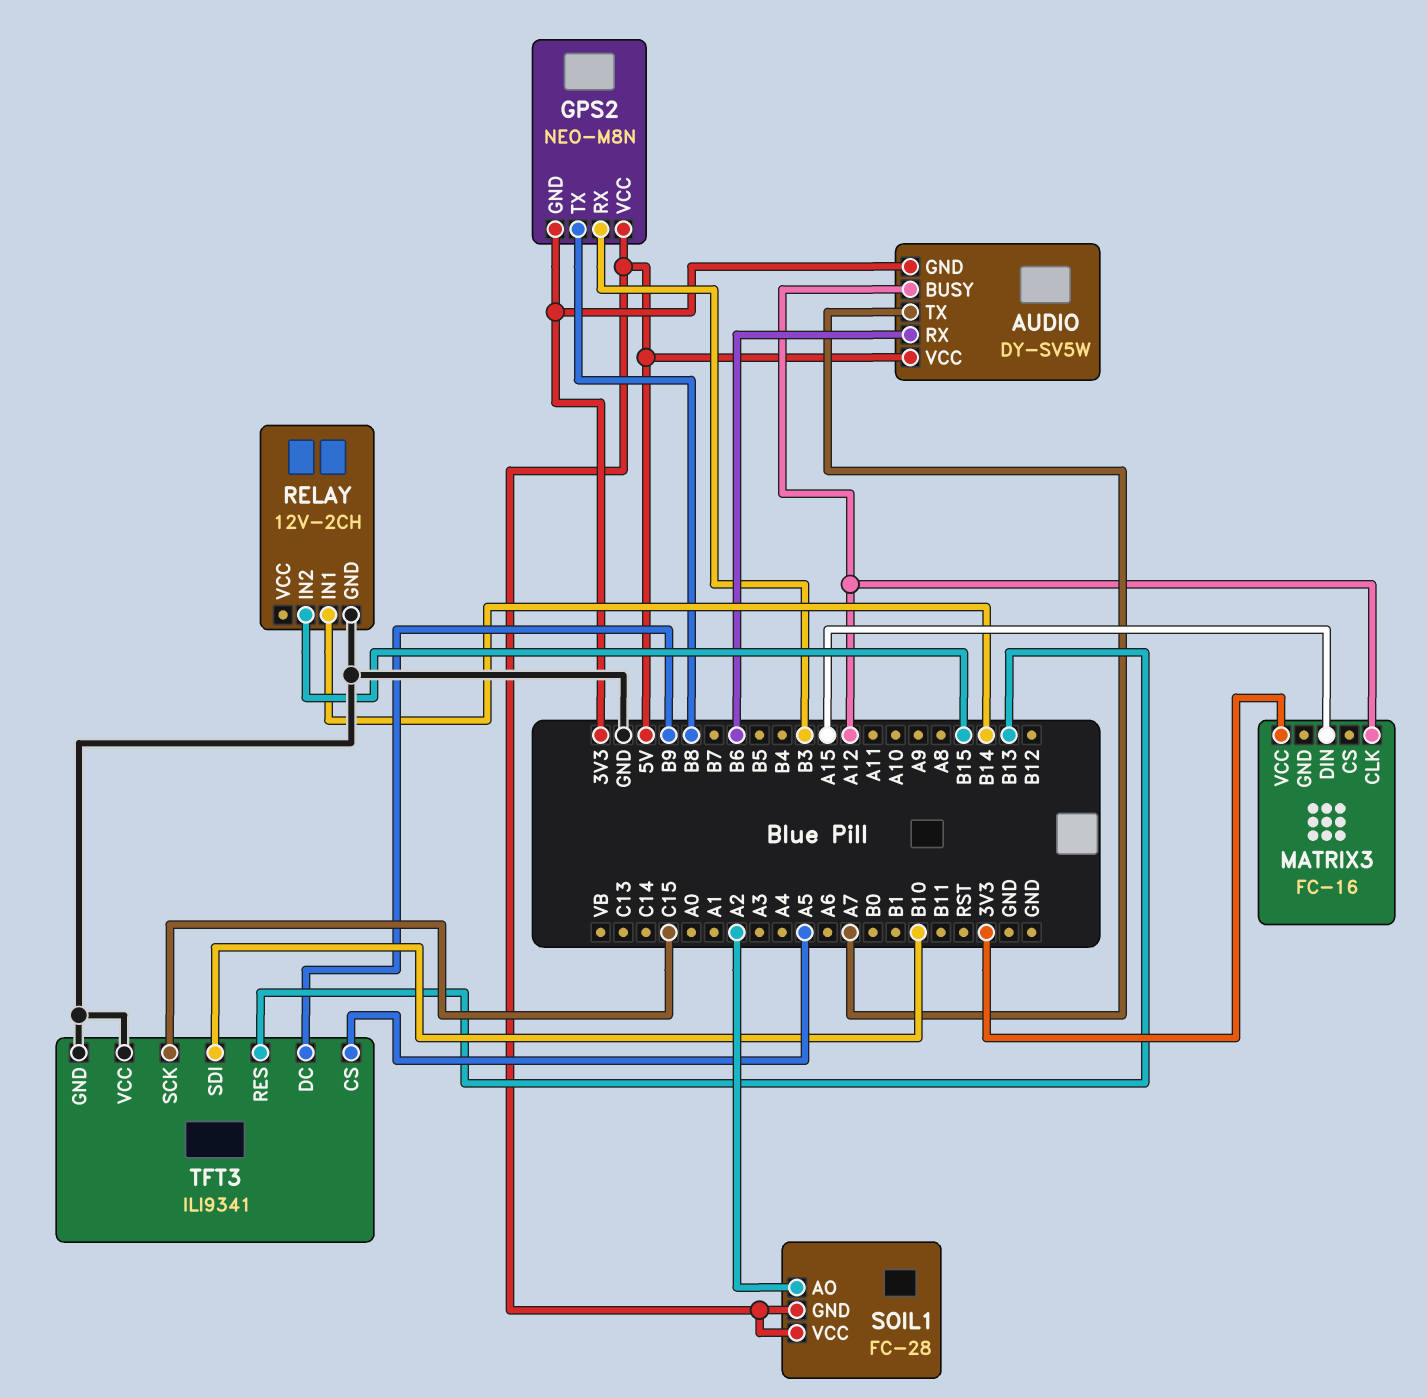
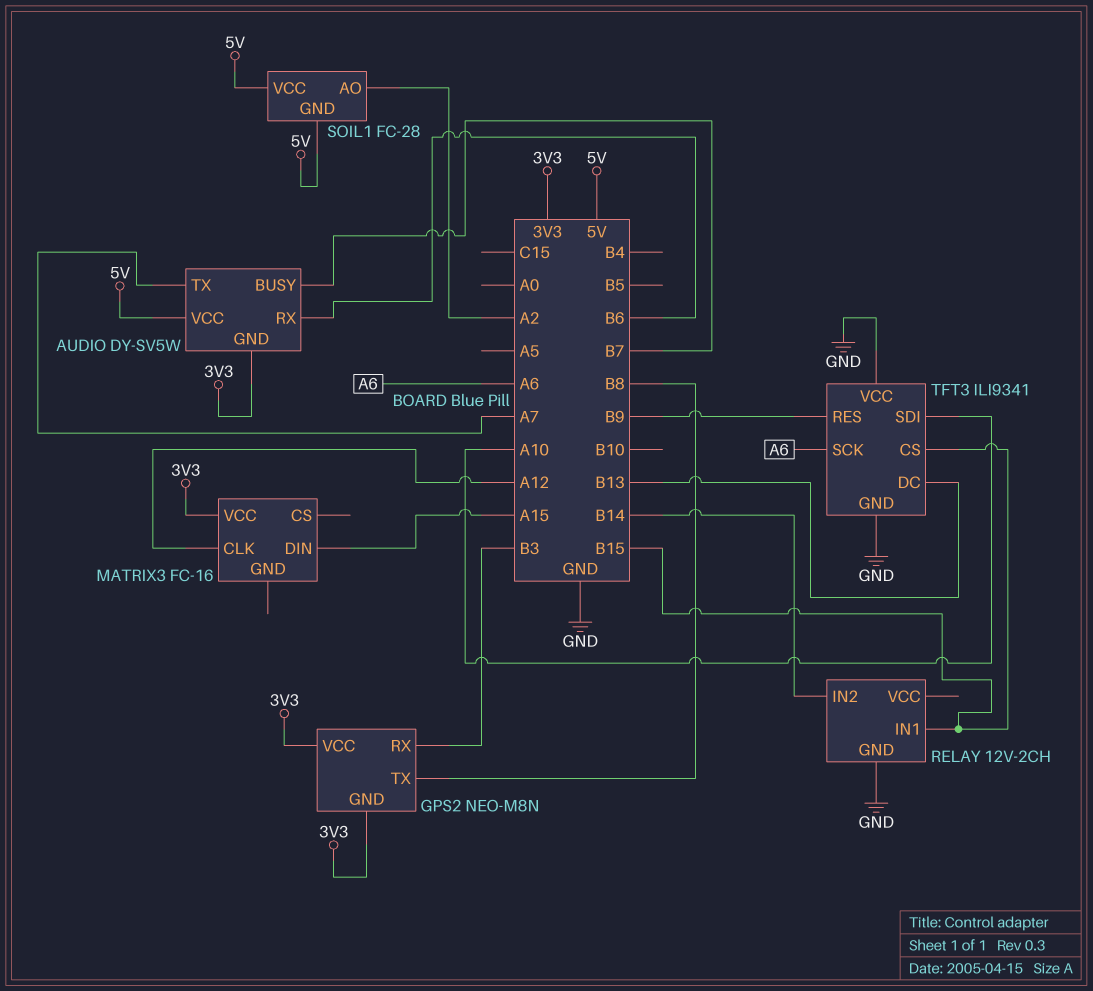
AUDIO pin BUSY: A12 -> B7
GPS2 pin VCC: 5V -> 3V3
RELAY pin IN1: B14 -> B15
RELAY pin IN2: B15 -> B14
TFT3 pin CS: A5 -> B15
TFT3 pin DC: B9 -> B13
TFT3 pin RES: B13 -> B9
TFT3 pin SCK: C15 -> A6
TFT3 pin SDI: B10 -> A10

